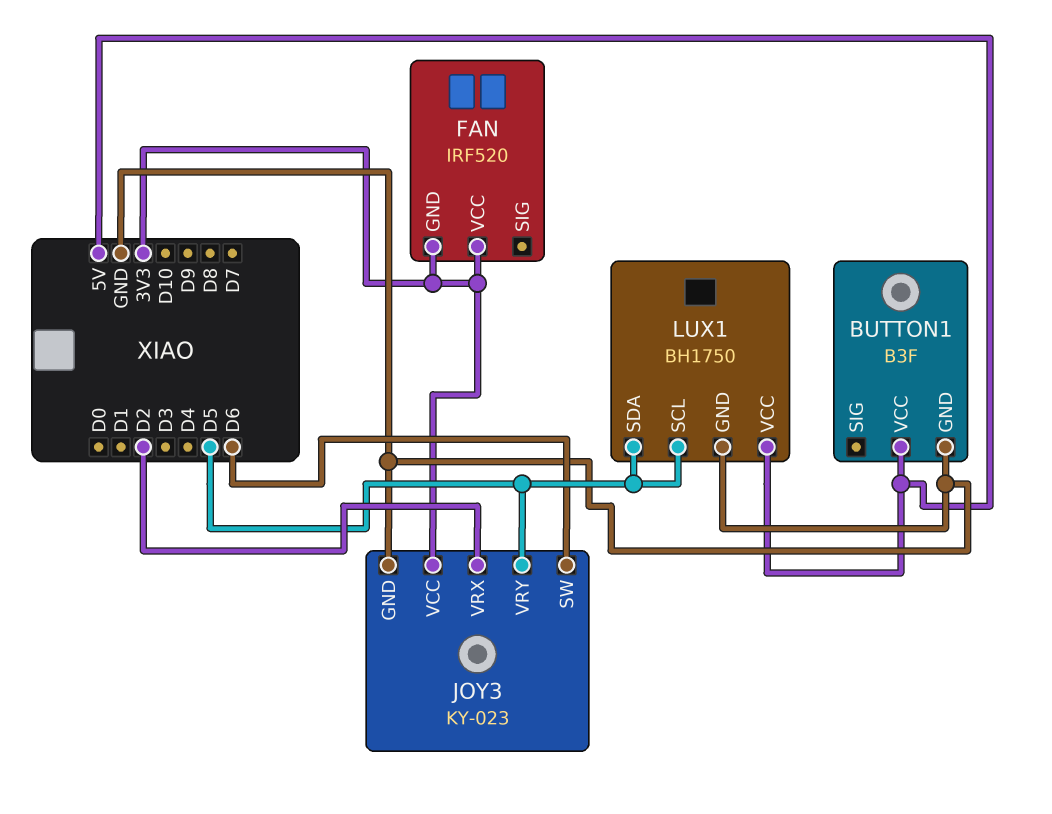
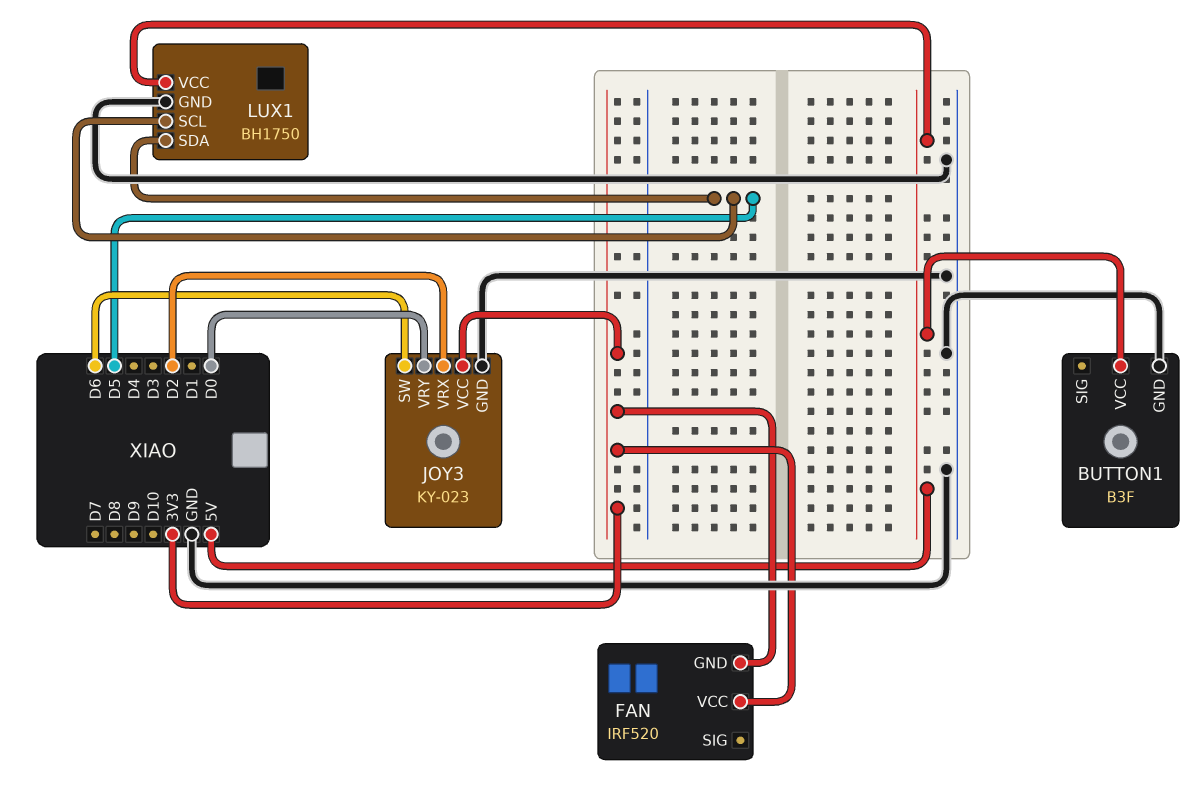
JOY3 pin VRY: D5 -> D0

